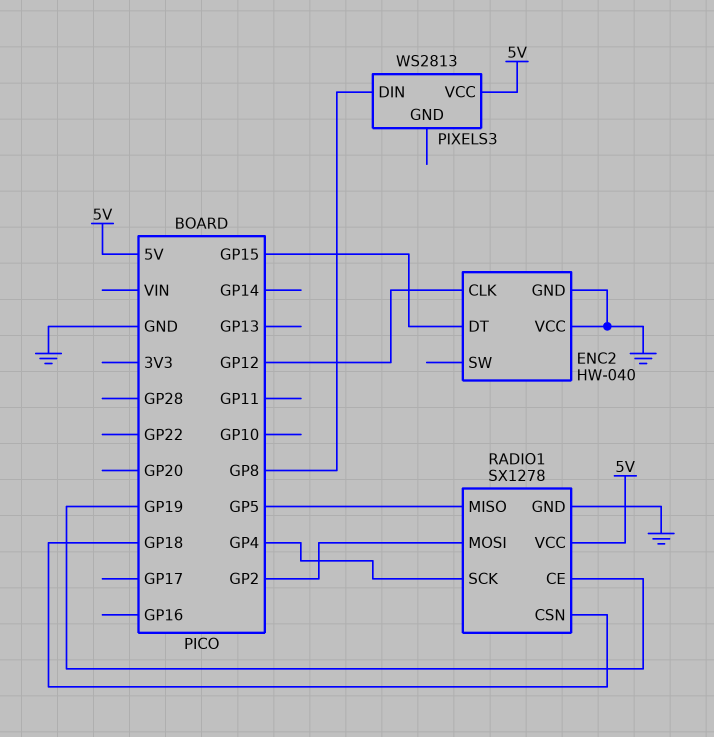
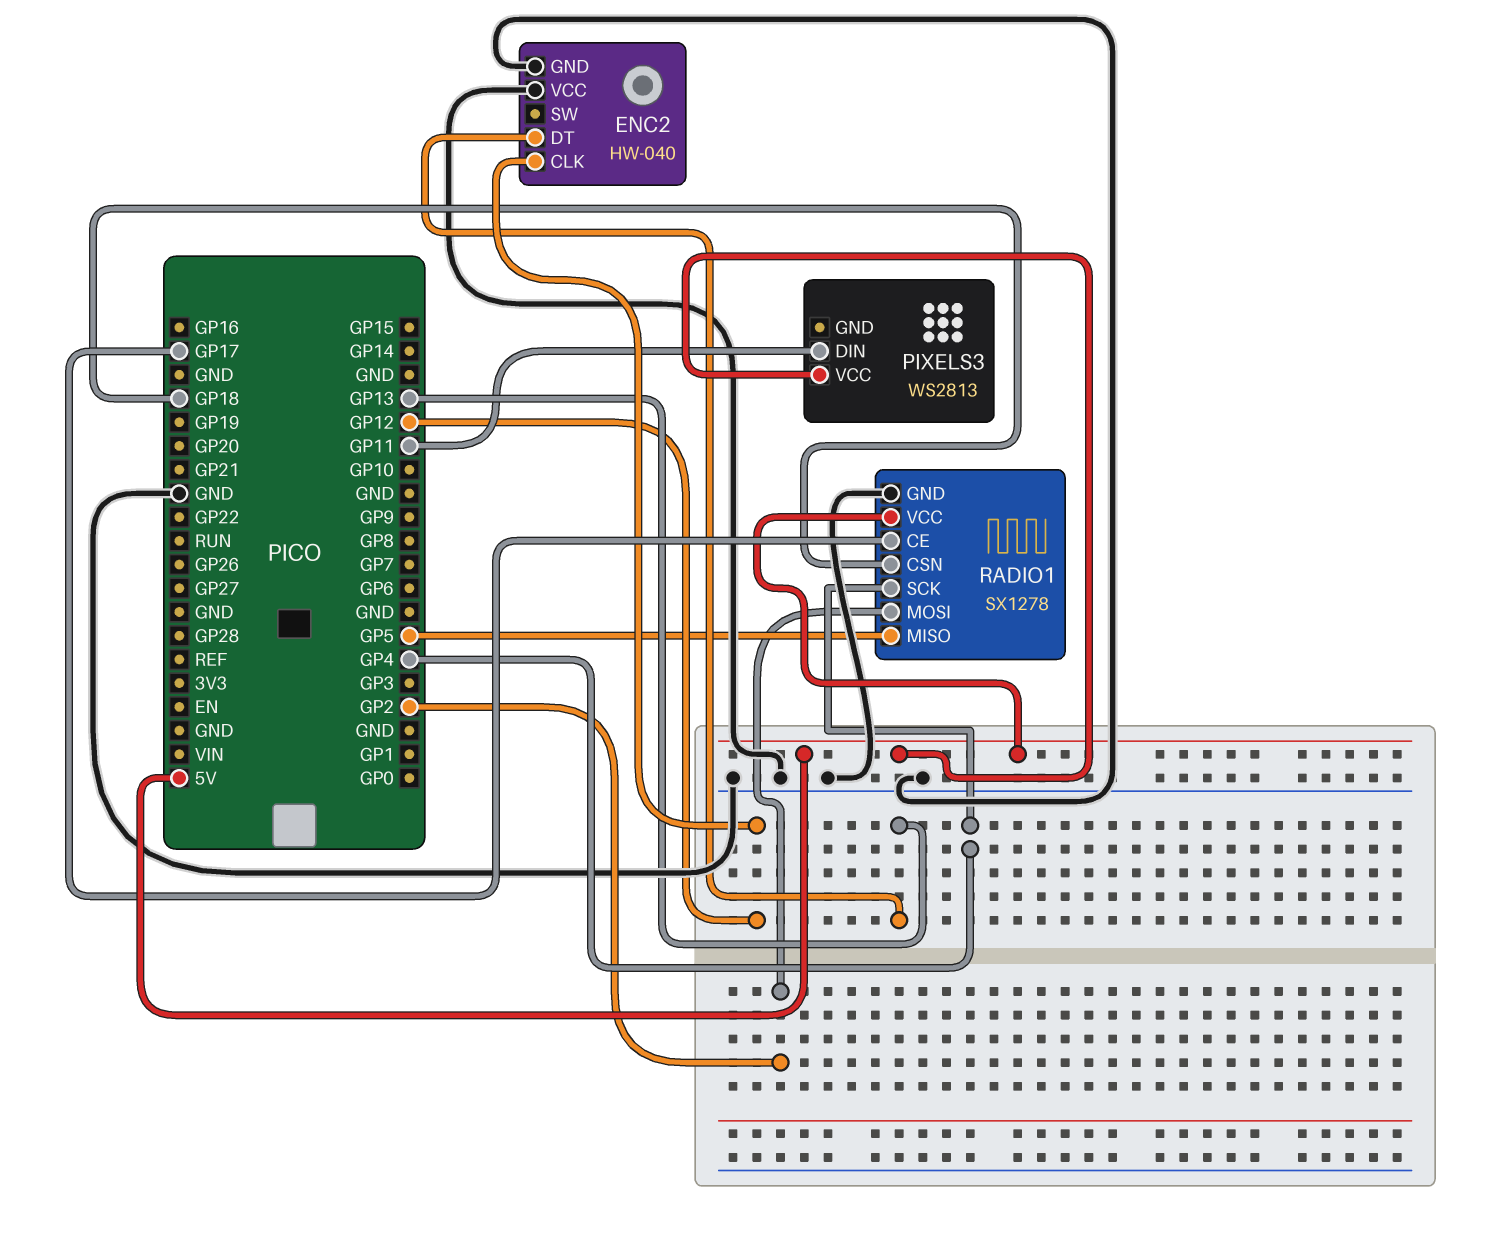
ENC2 pin DT: GP15 -> GP13
PIXELS3 pin DIN: GP8 -> GP11
RADIO1 pin CE: GP19 -> GP17

